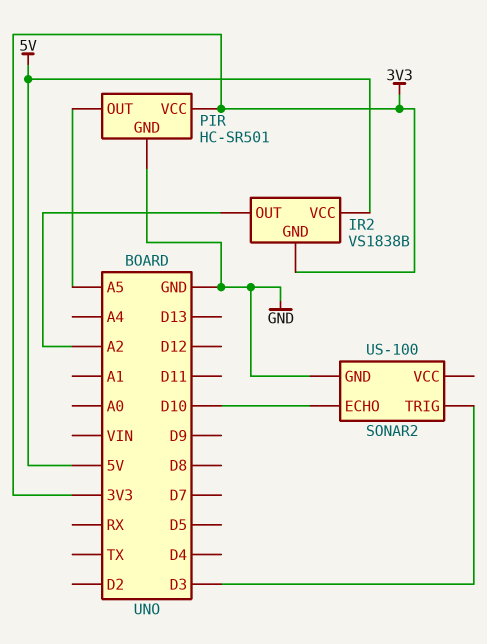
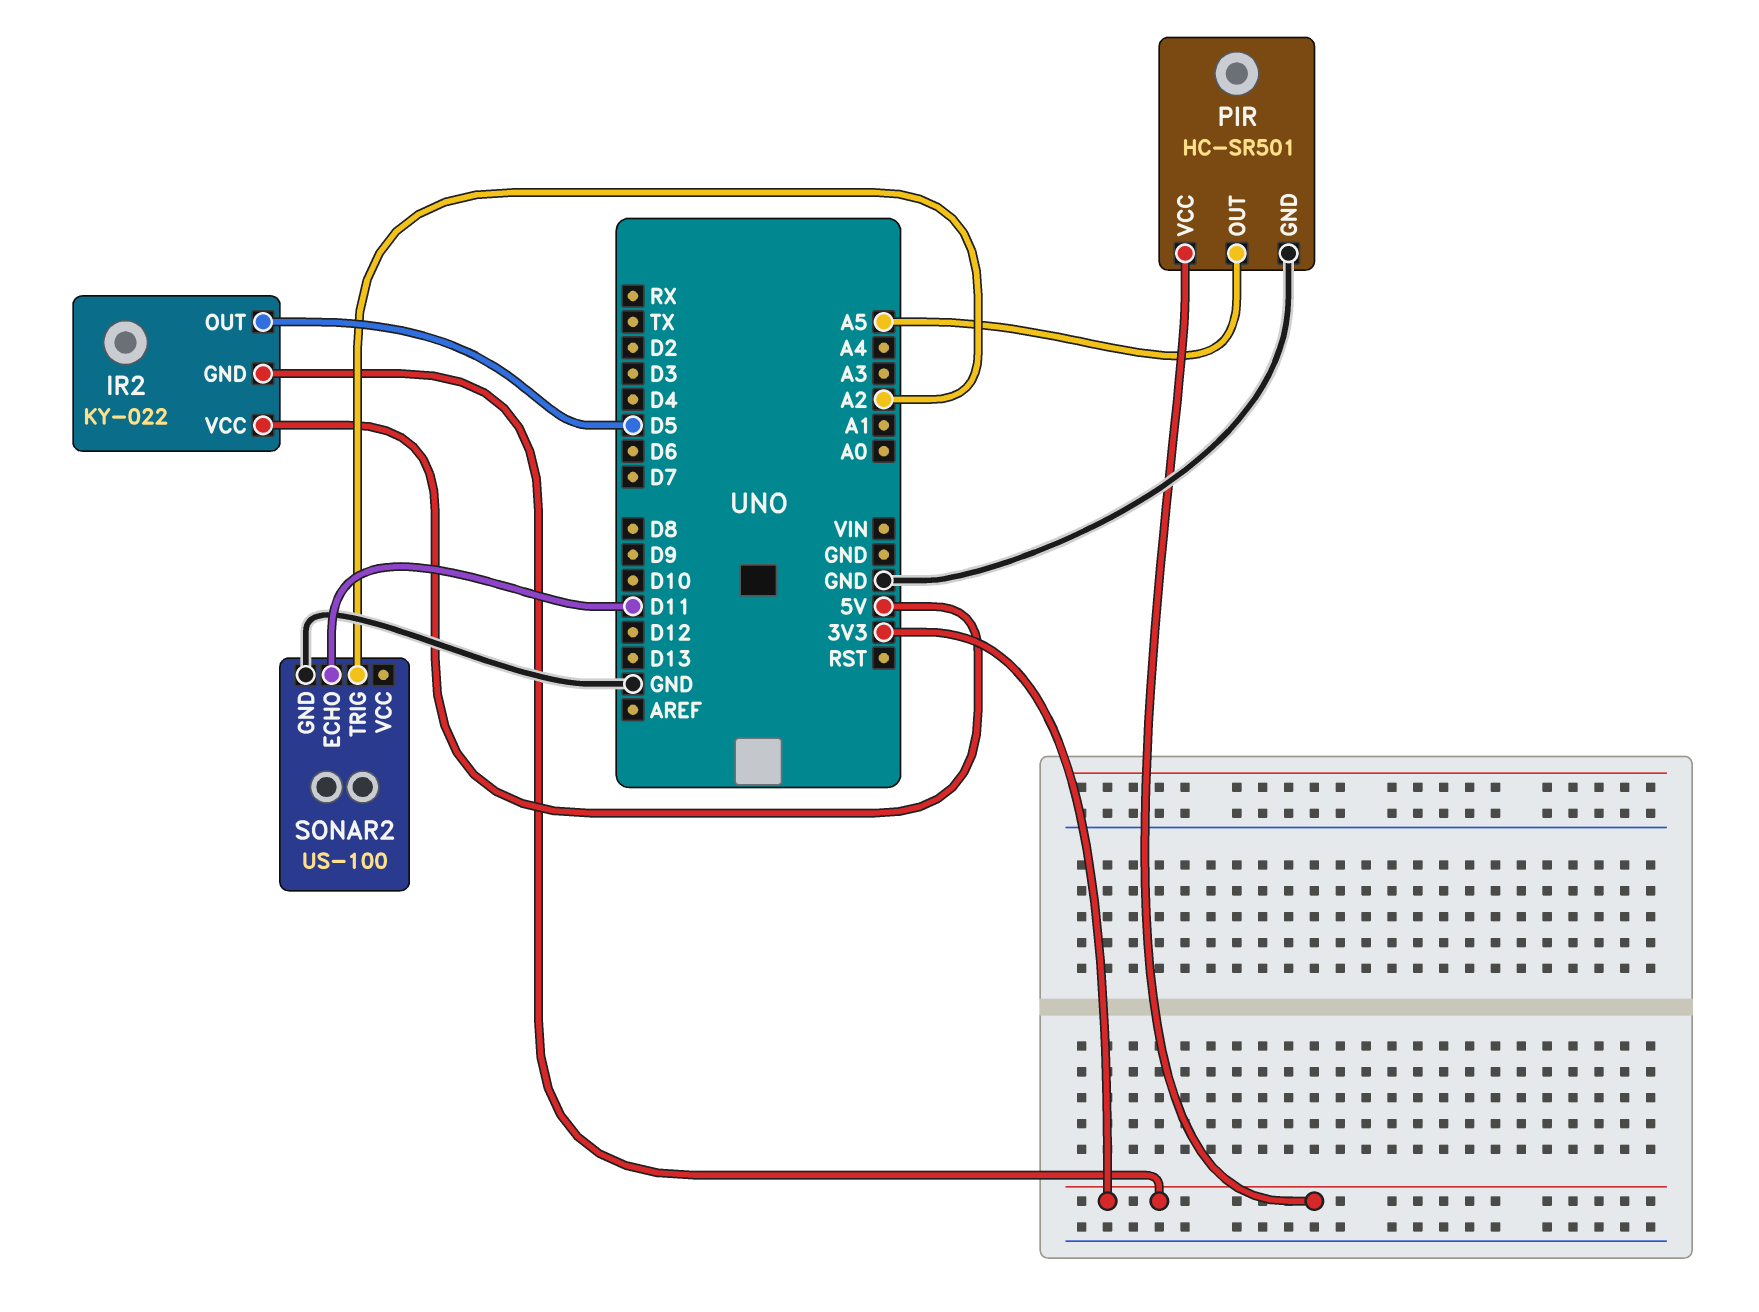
IR2: VS1838B -> KY-022
IR2 pin OUT: A2 -> D5
SONAR2 pin ECHO: D10 -> D11
SONAR2 pin TRIG: D3 -> A2

